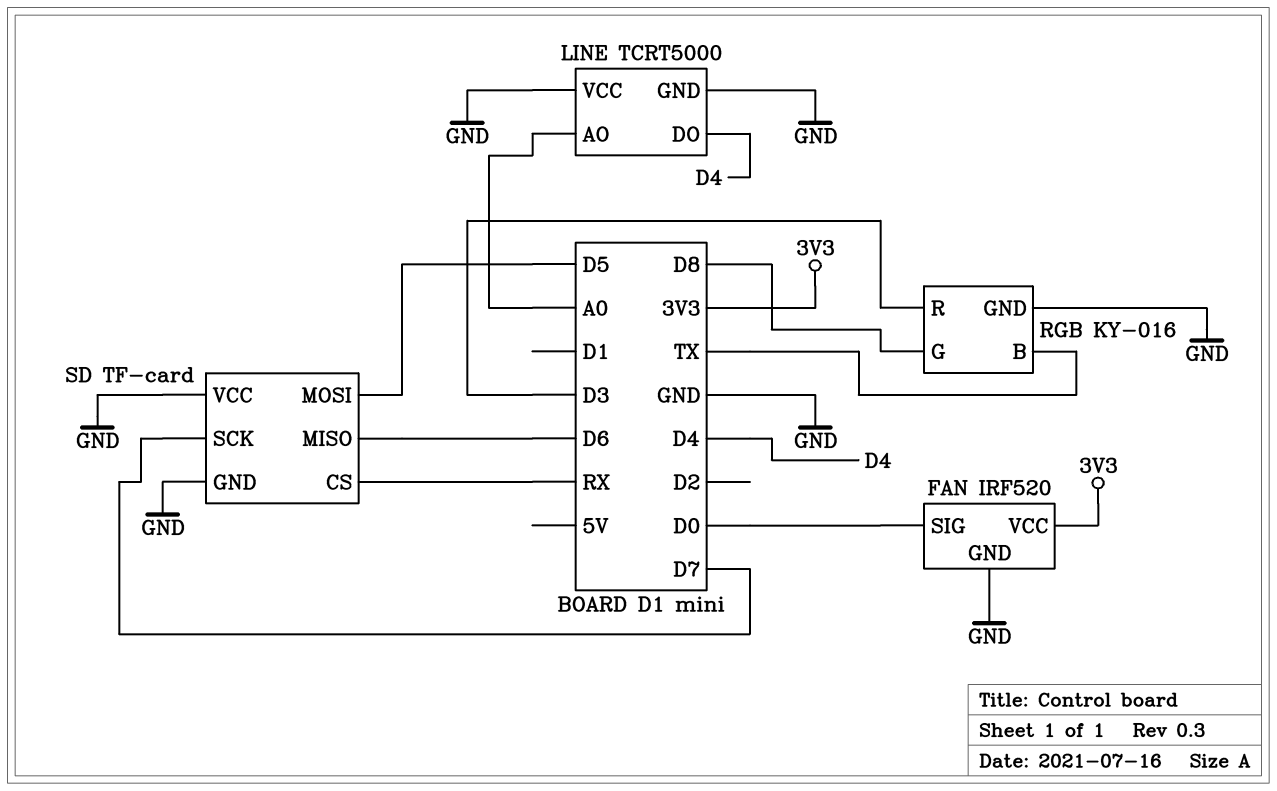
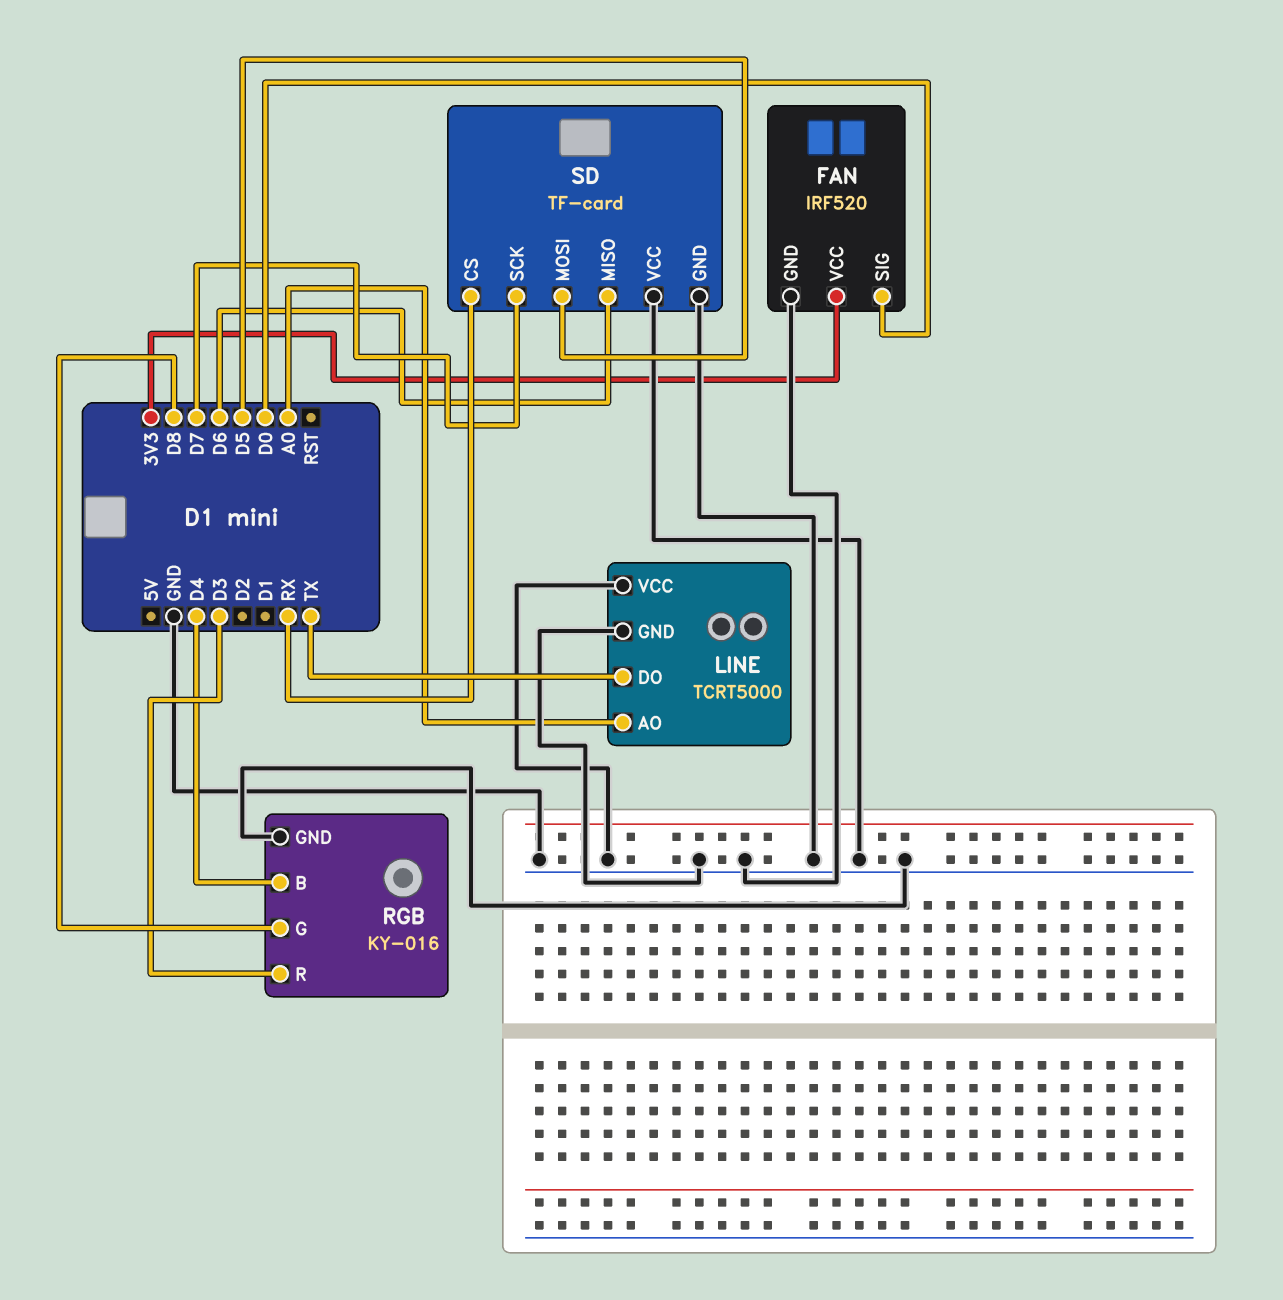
LINE pin DO: D4 -> TX
RGB pin B: TX -> D4

